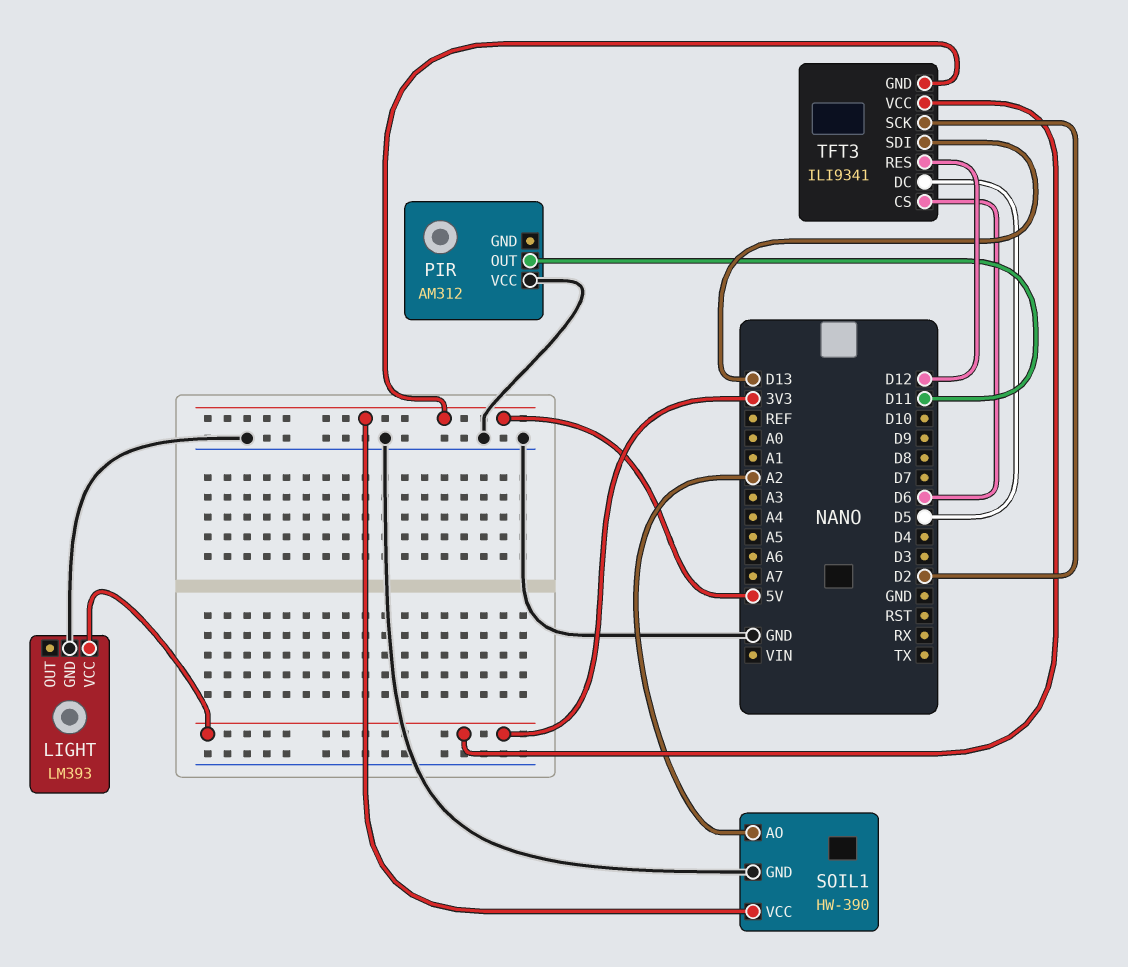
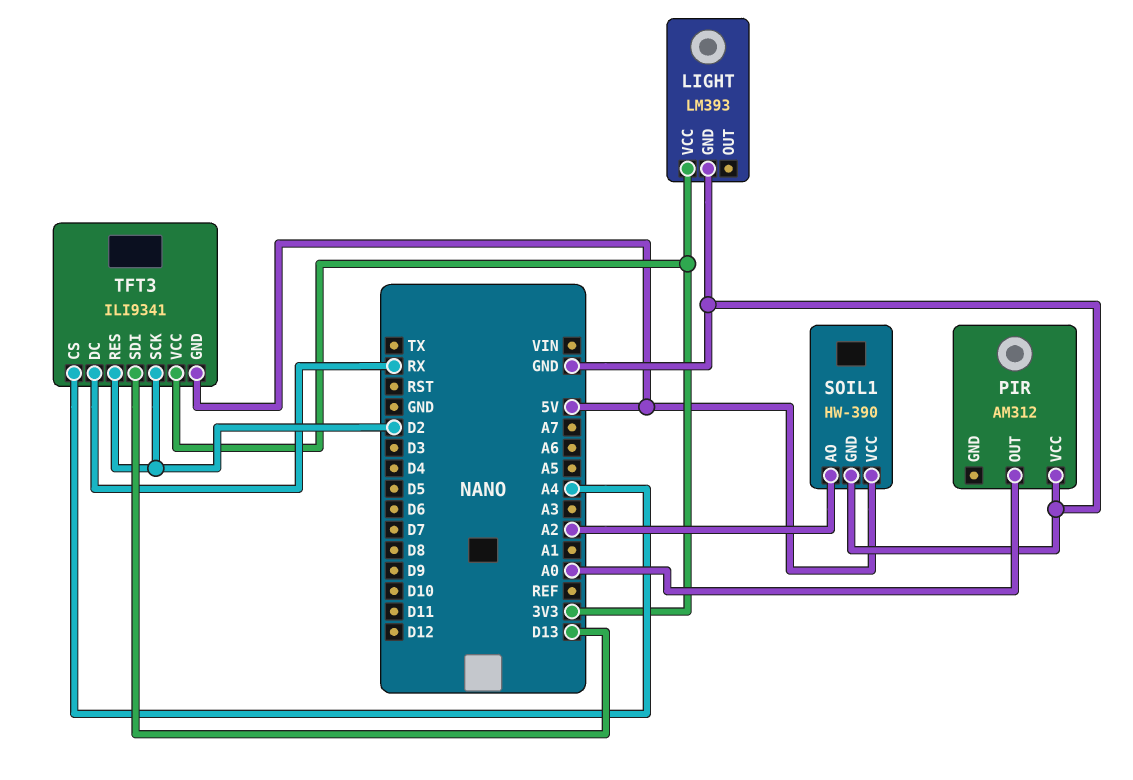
PIR pin OUT: D11 -> A0
TFT3 pin CS: D6 -> A4
TFT3 pin DC: D5 -> RX
TFT3 pin RES: D12 -> D2

